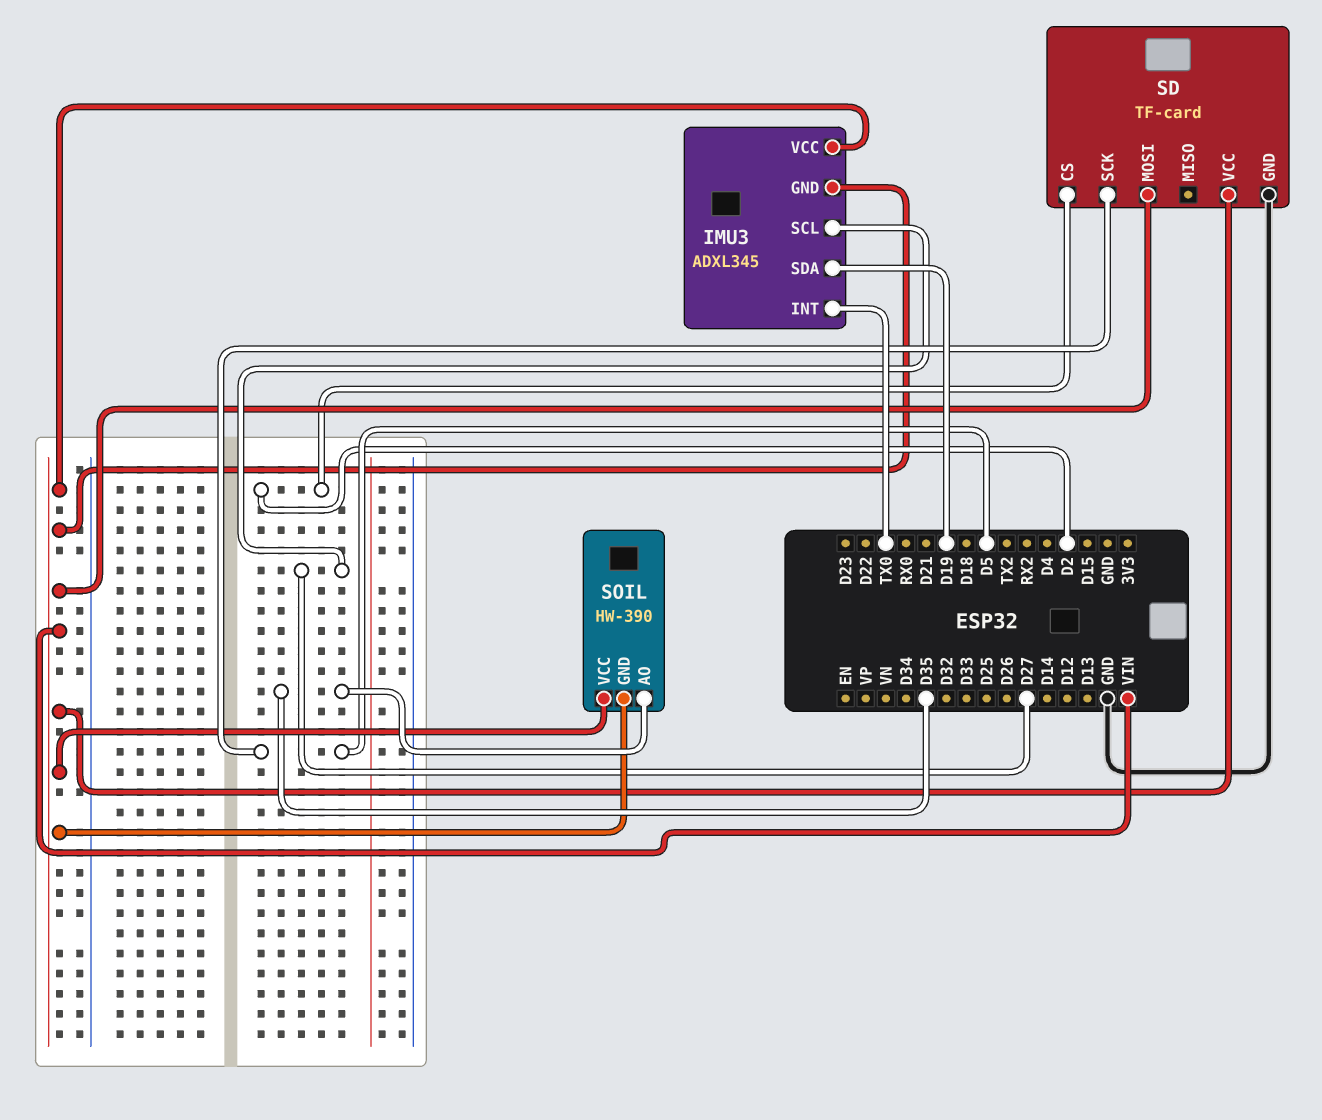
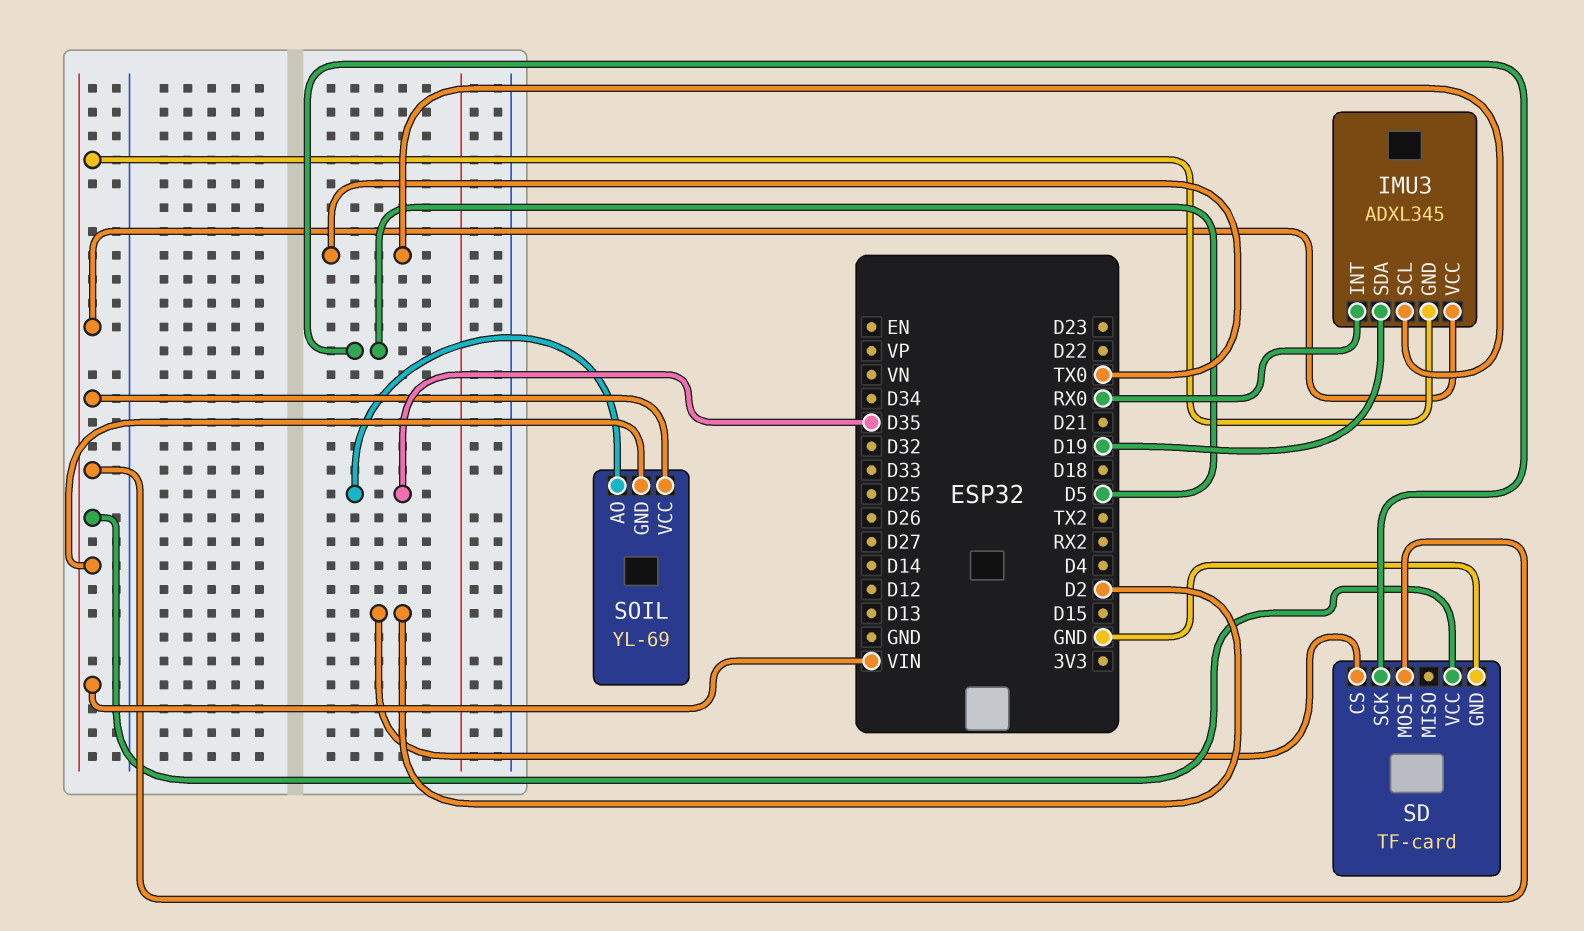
IMU3 pin INT: TX0 -> RX0
IMU3 pin SCL: D27 -> TX0
SOIL: HW-390 -> YL-69

